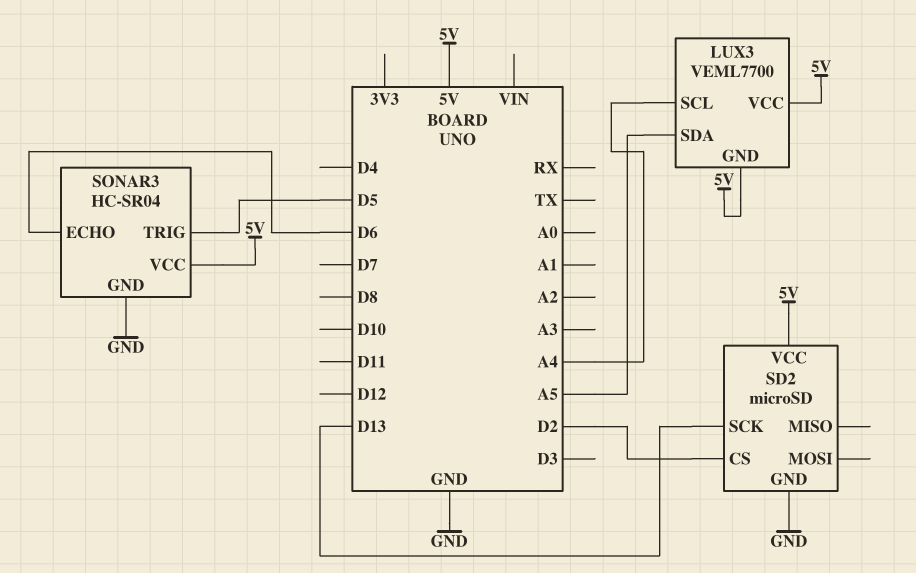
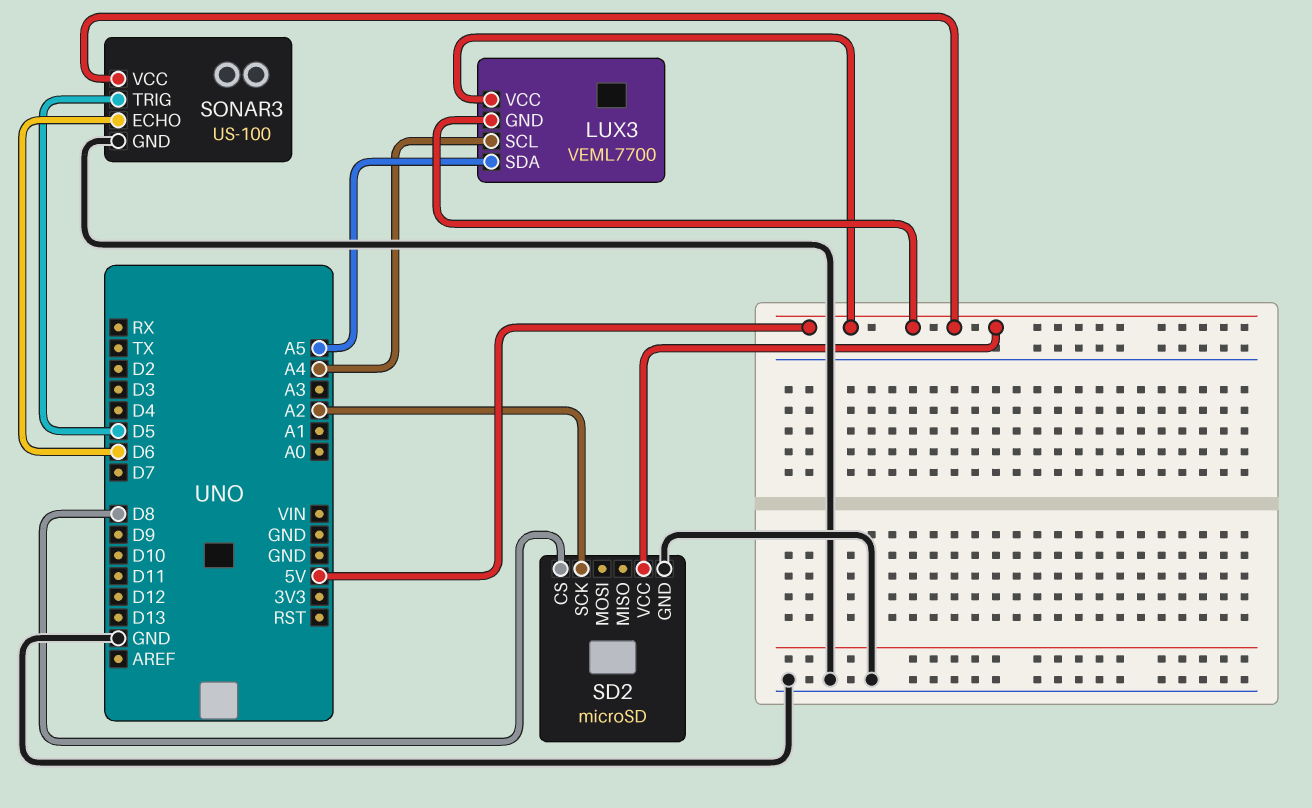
SD2 pin CS: D2 -> D8
SD2 pin SCK: D13 -> A2
SONAR3: HC-SR04 -> US-100

